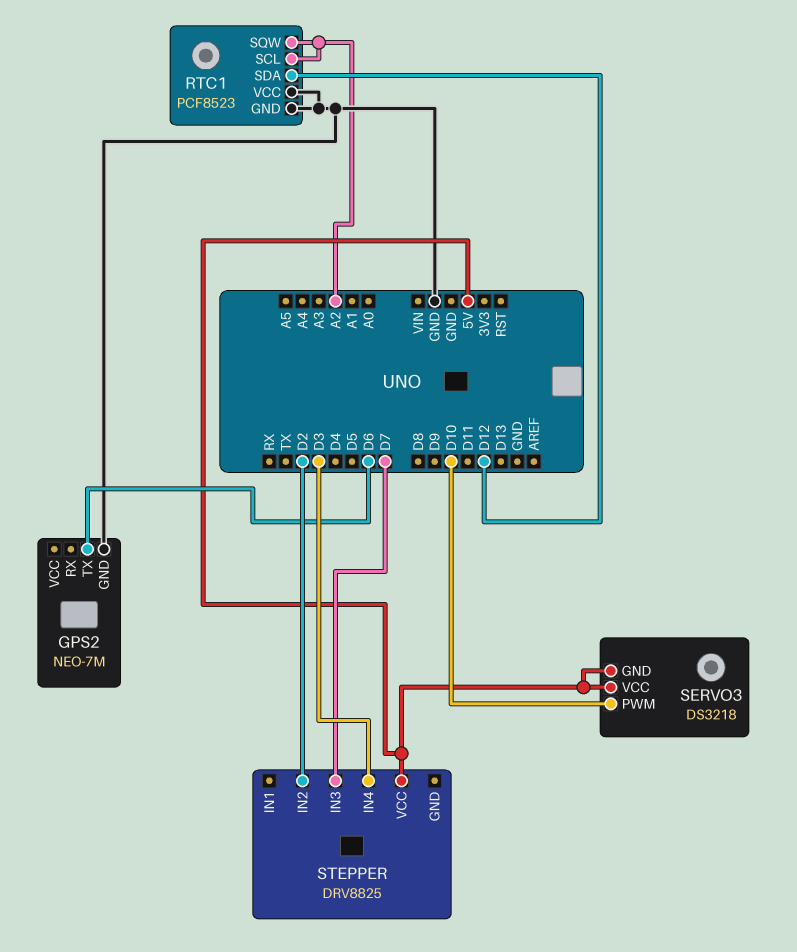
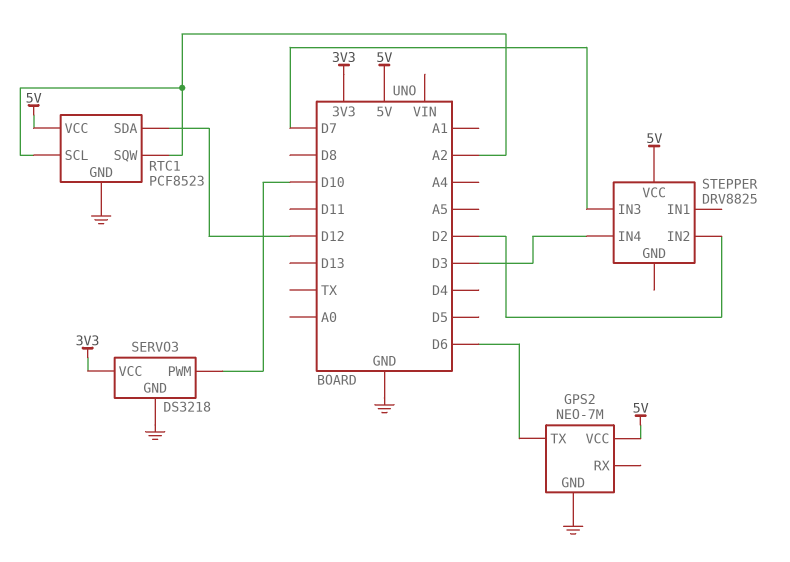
GPS2 pin VCC: none -> 5V
RTC1 pin VCC: GND -> 5V
SERVO3 pin GND: 5V -> GND
SERVO3 pin VCC: 5V -> 3V3

